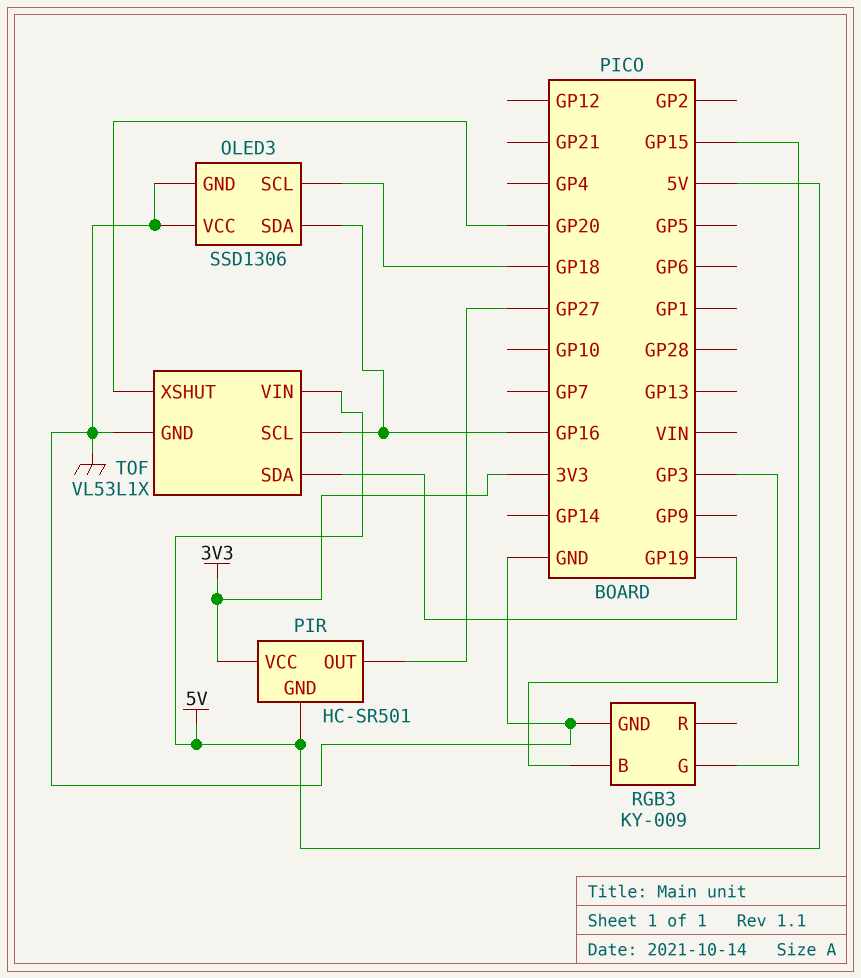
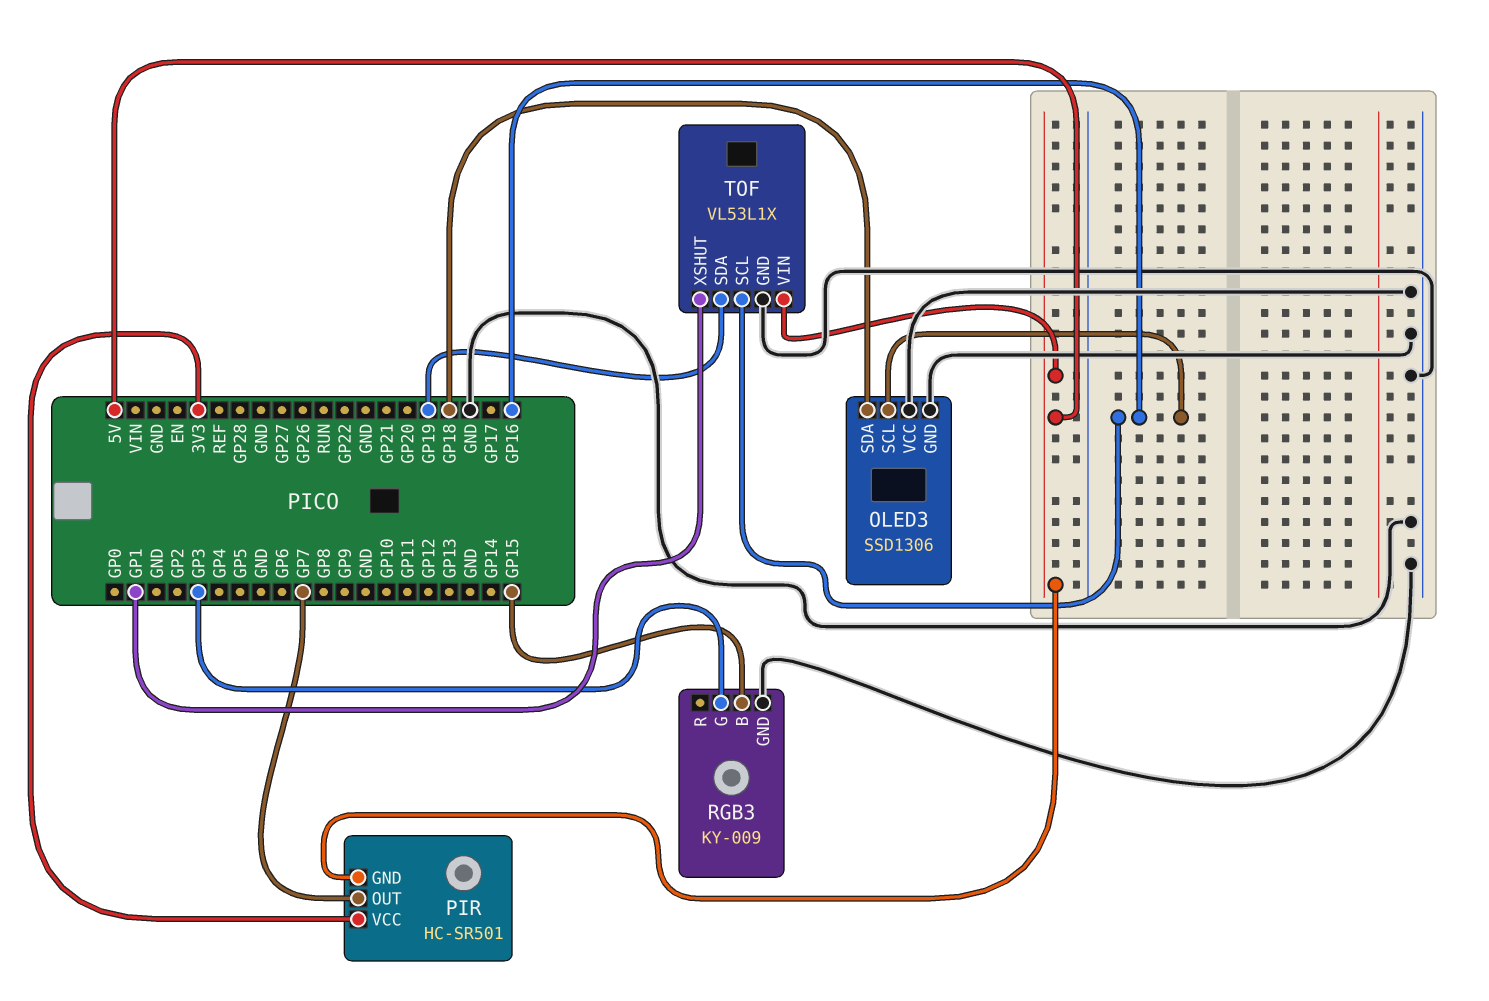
OLED3 pin SCL: GP18 -> GP16
OLED3 pin SDA: GP16 -> GP18
PIR pin OUT: GP27 -> GP7
RGB3 pin B: GP3 -> GP15
RGB3 pin G: GP15 -> GP3
TOF pin XSHUT: GP20 -> GP1

